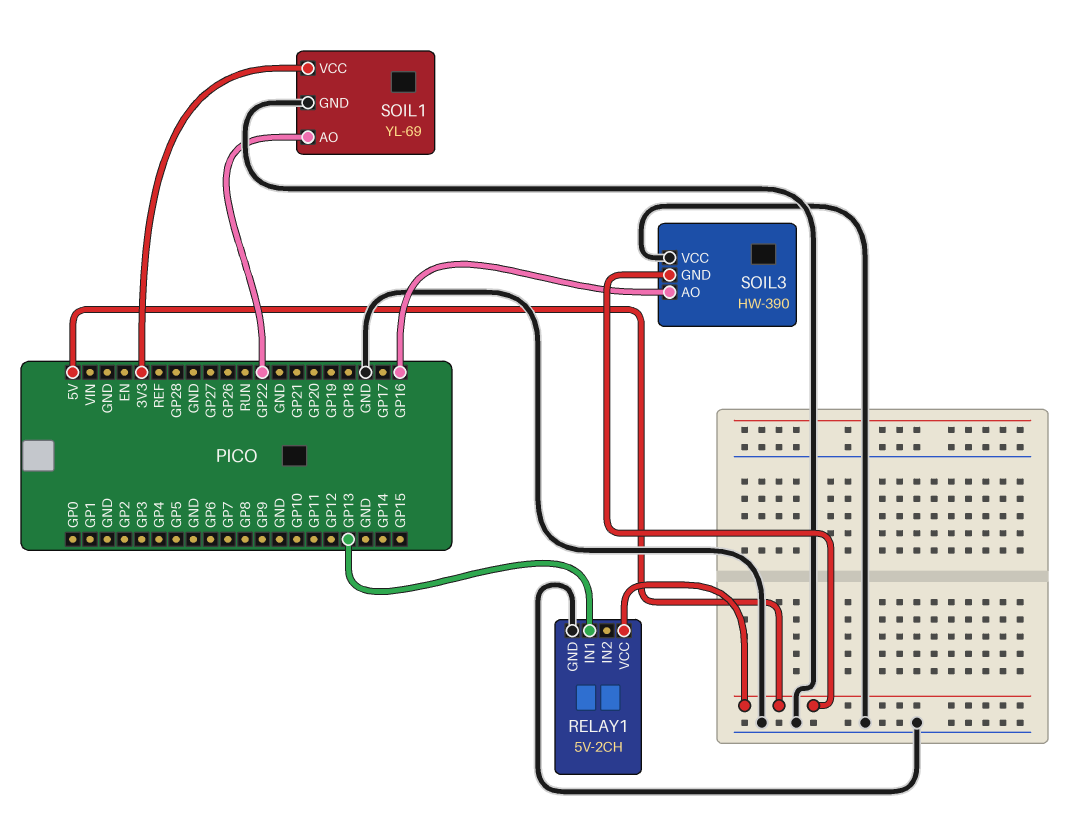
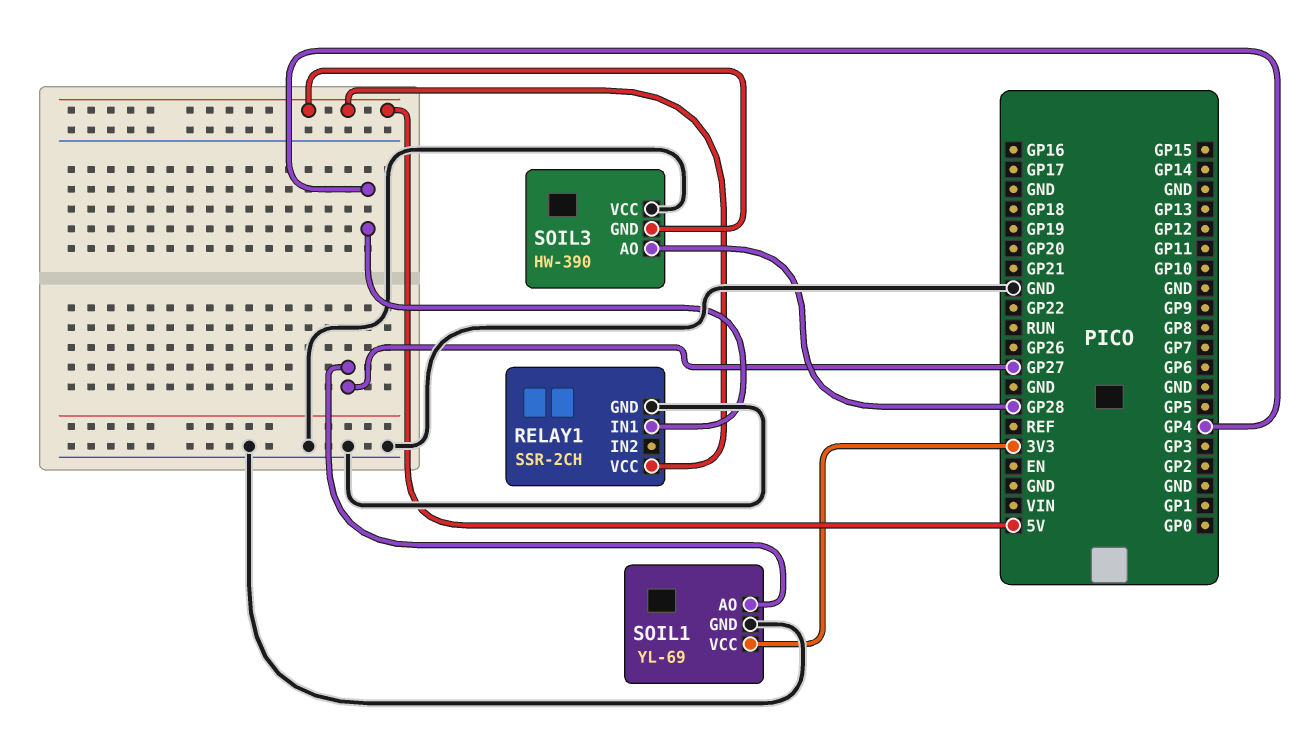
RELAY1: 5V-2CH -> SSR-2CH
RELAY1 pin IN1: GP13 -> GP4
SOIL1 pin AO: GP22 -> GP27
SOIL3 pin AO: GP16 -> GP28

